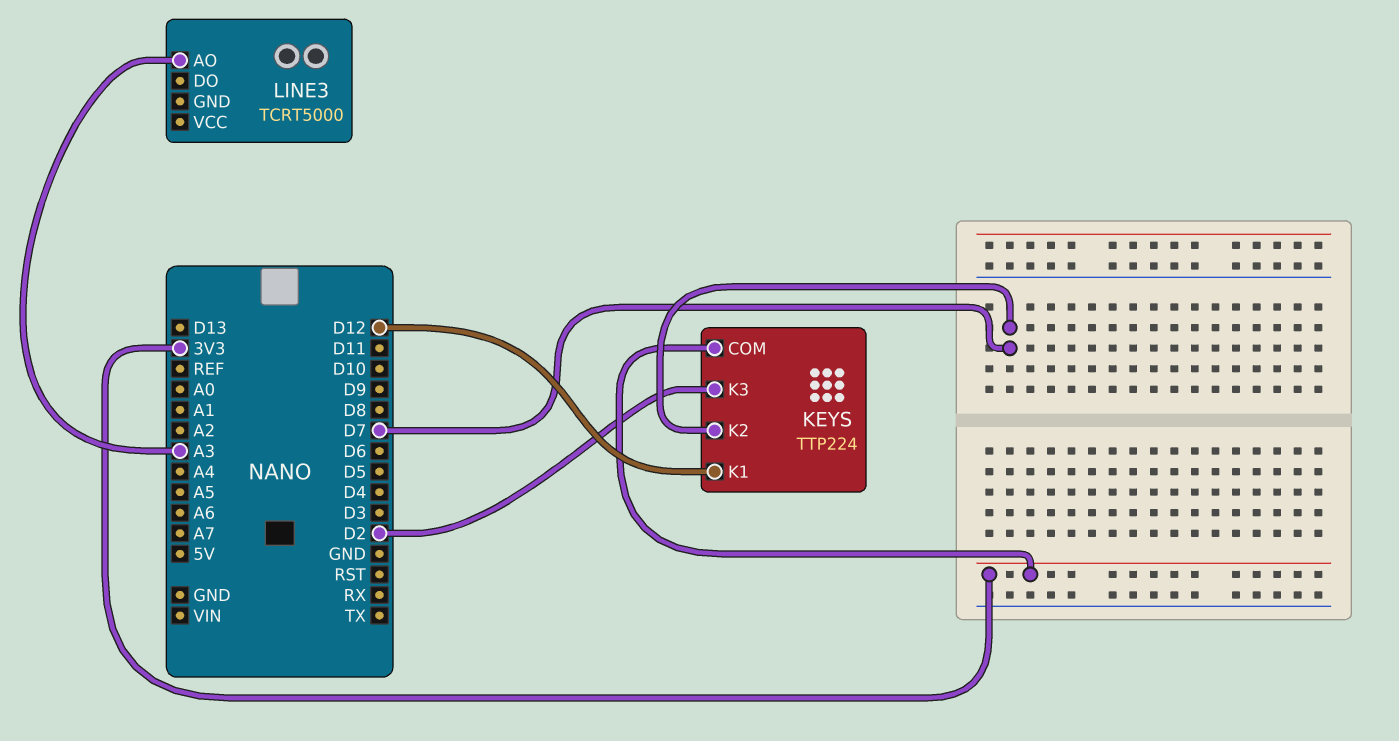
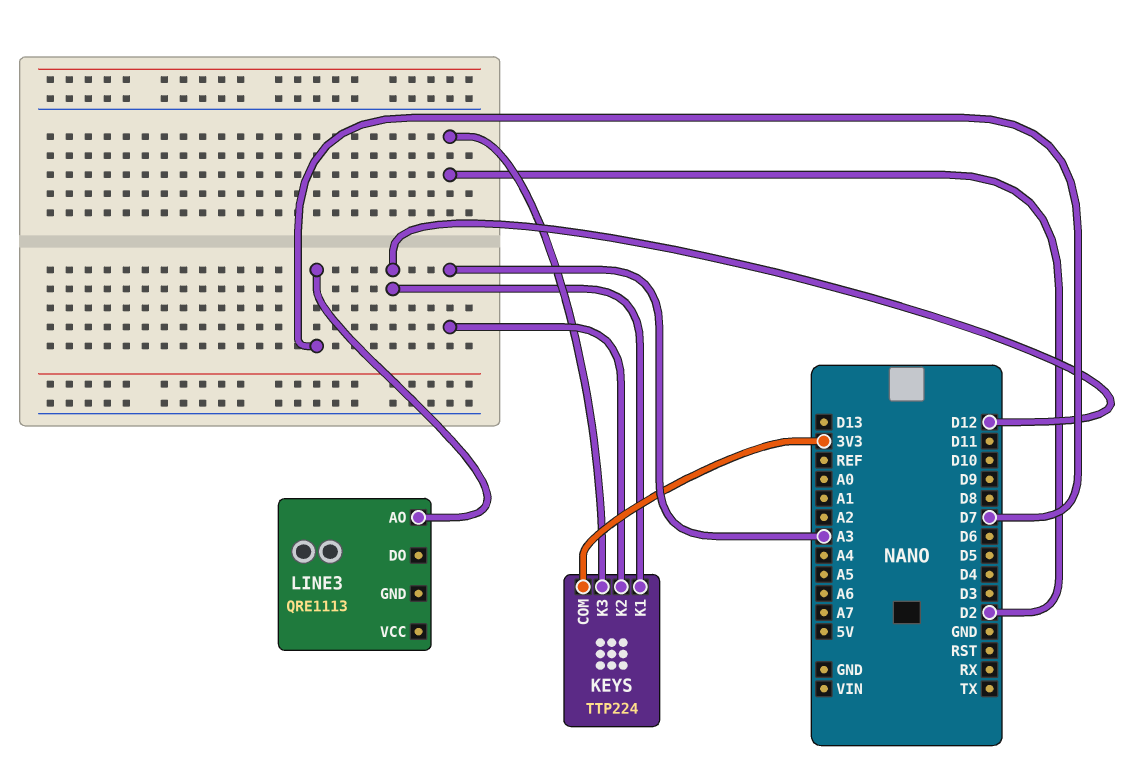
KEYS pin K2: D7 -> A3
LINE3: TCRT5000 -> QRE1113
LINE3 pin AO: A3 -> D7

